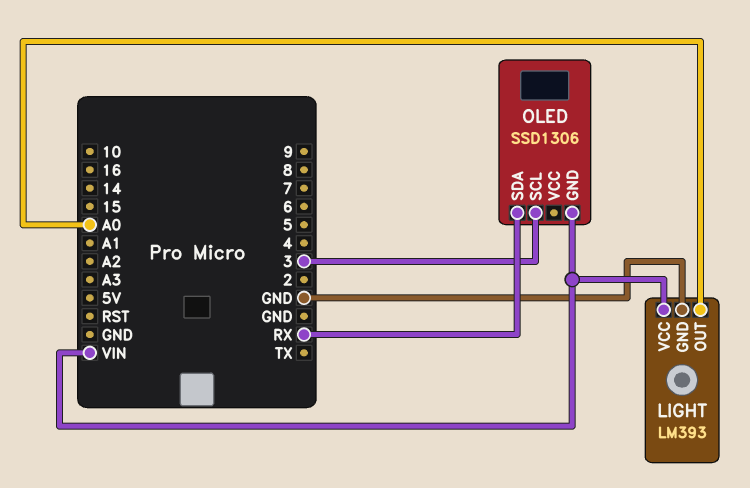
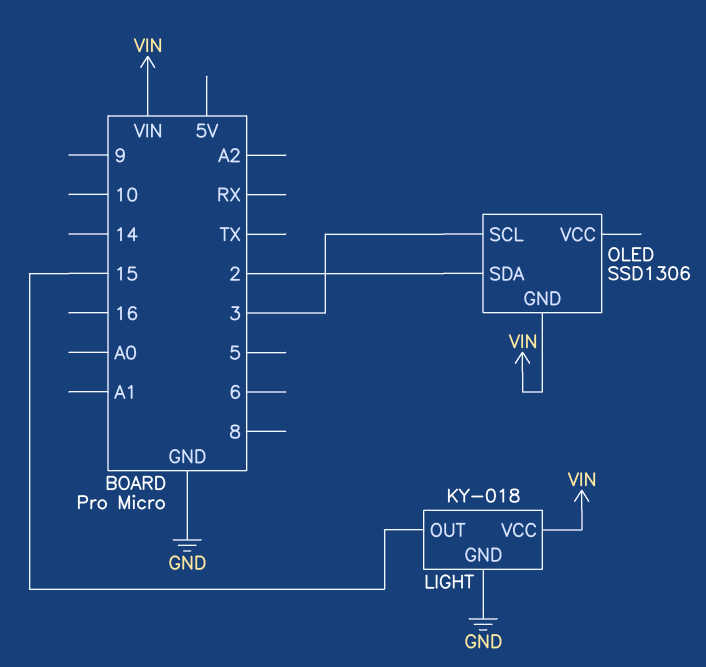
LIGHT: LM393 -> KY-018
LIGHT pin OUT: A0 -> 15
OLED pin SDA: RX -> 2

